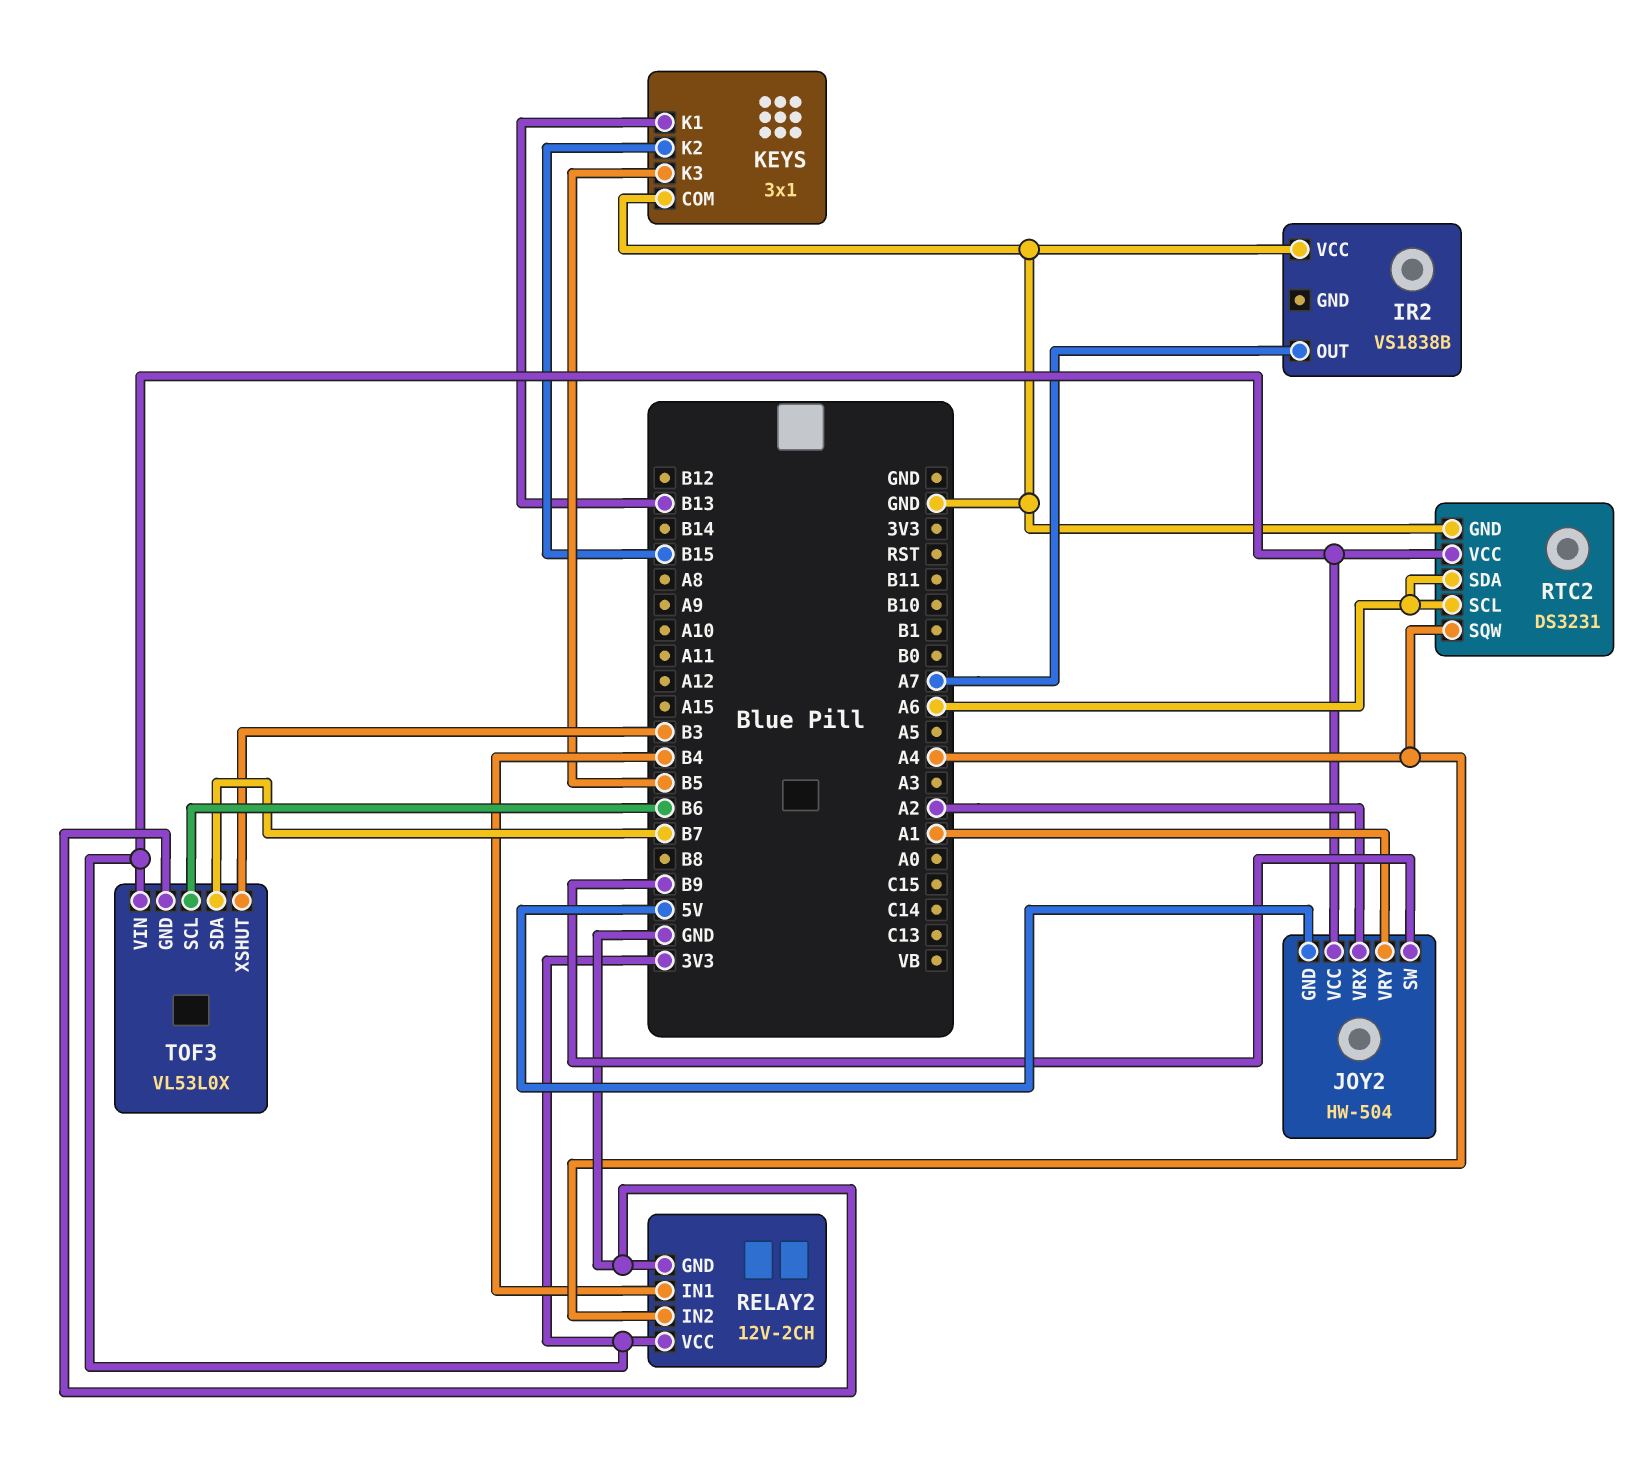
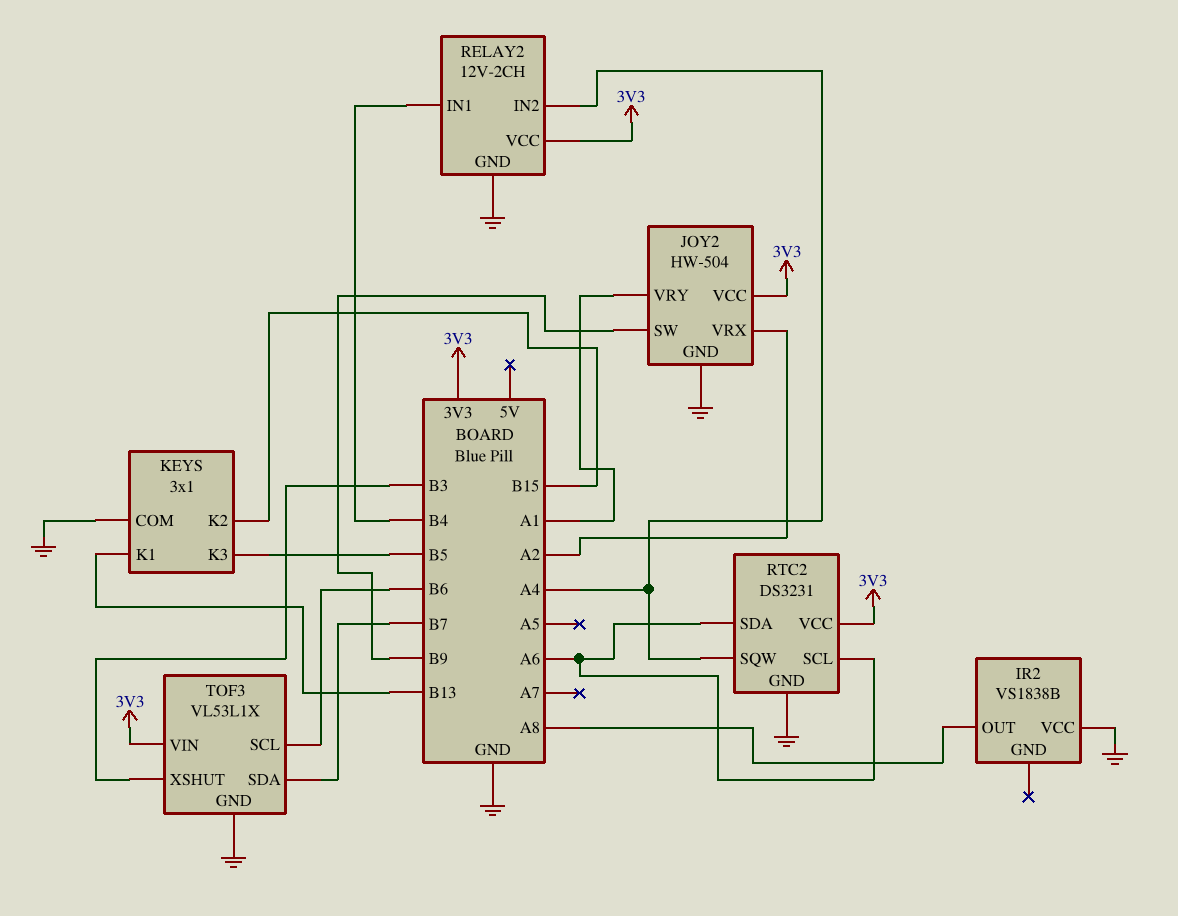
IR2 pin OUT: A7 -> A8
JOY2 pin GND: 5V -> GND
TOF3: VL53L0X -> VL53L1X

